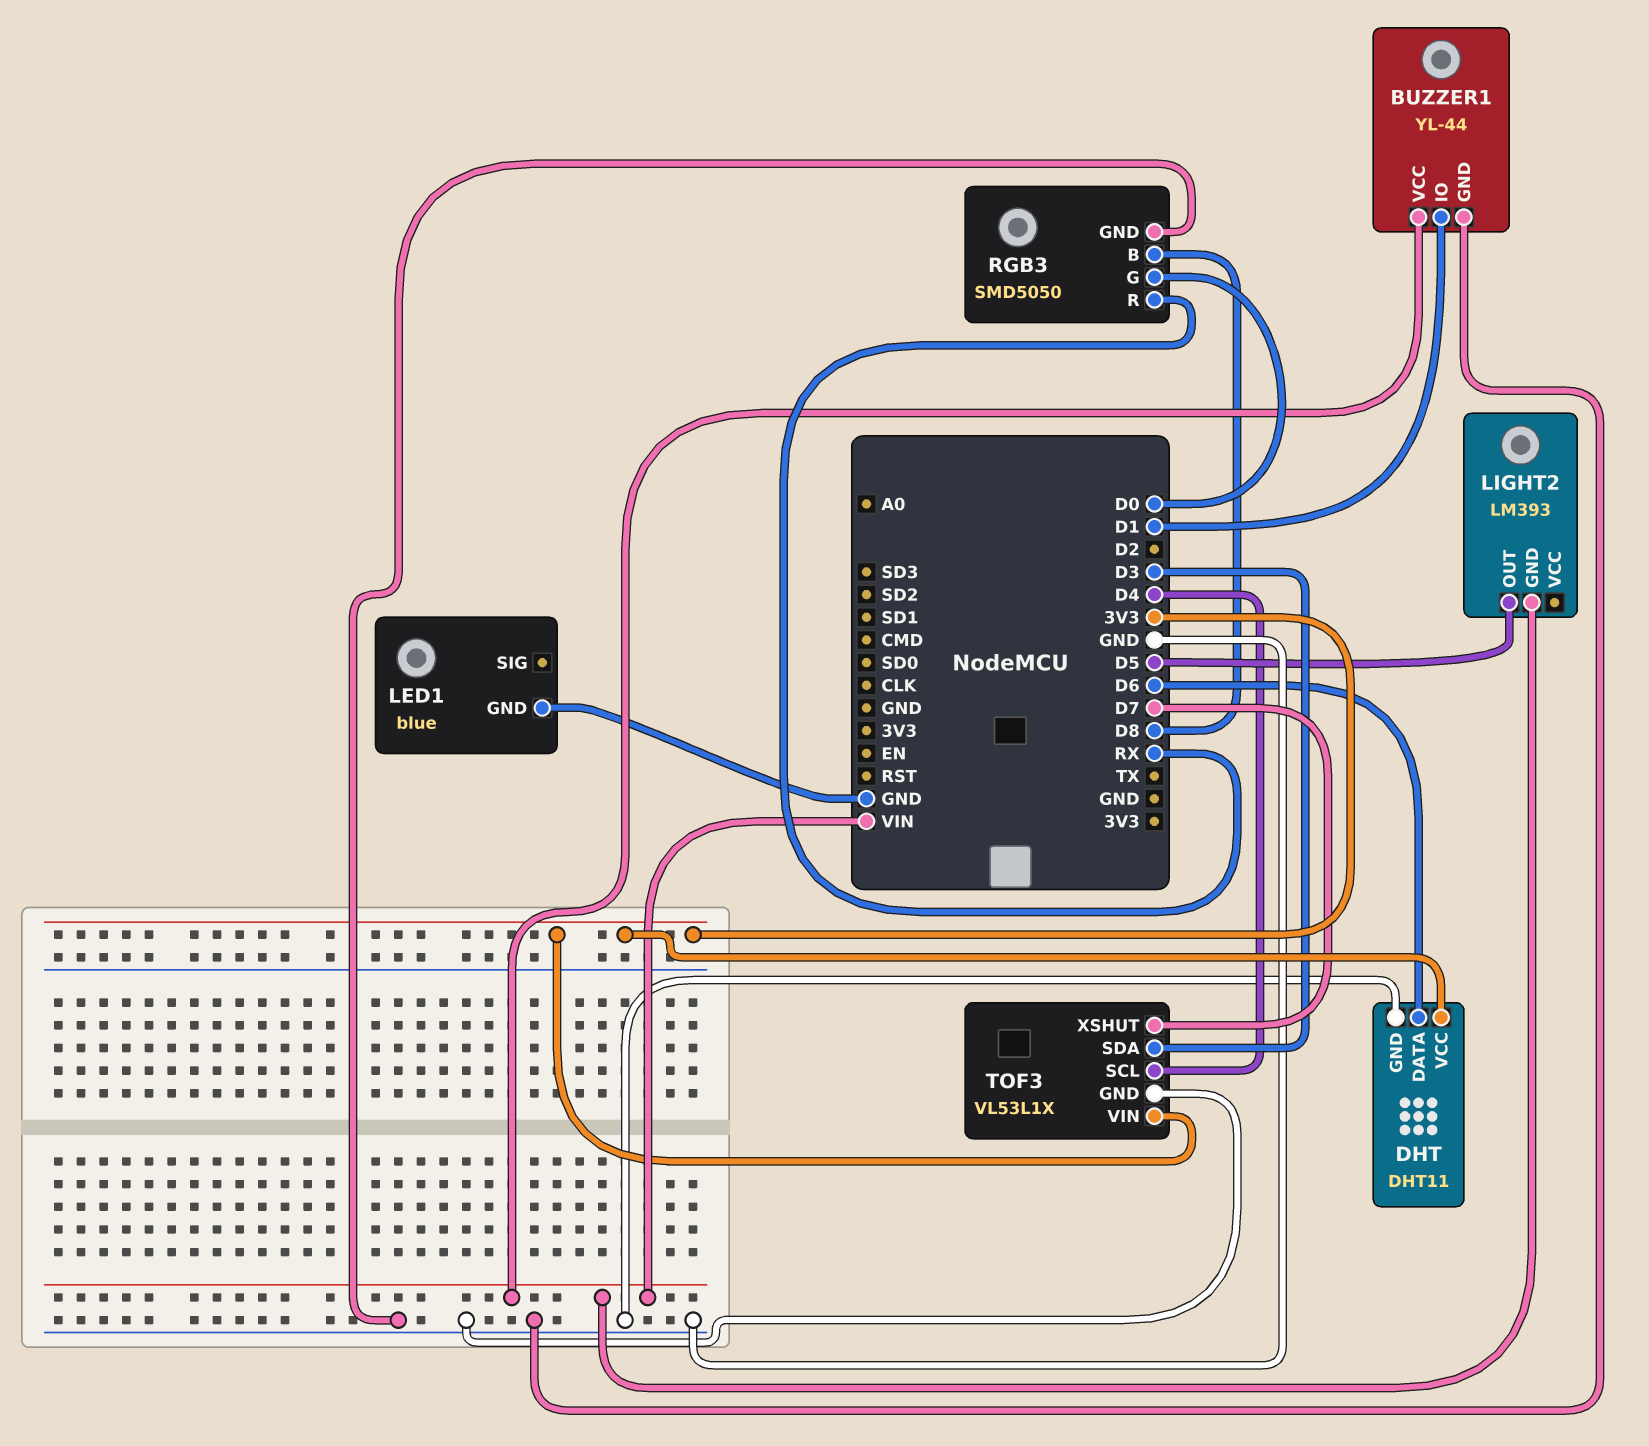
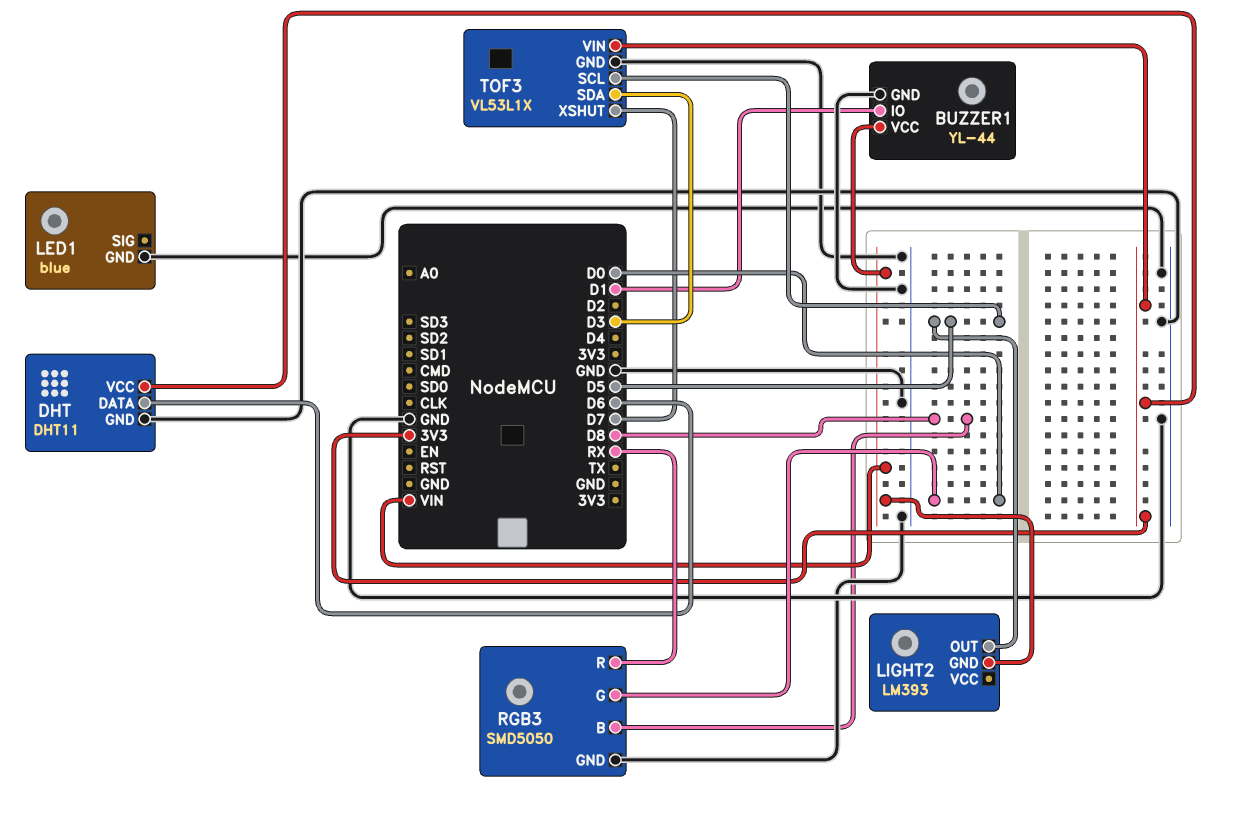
TOF3 pin SCL: D4 -> D5

